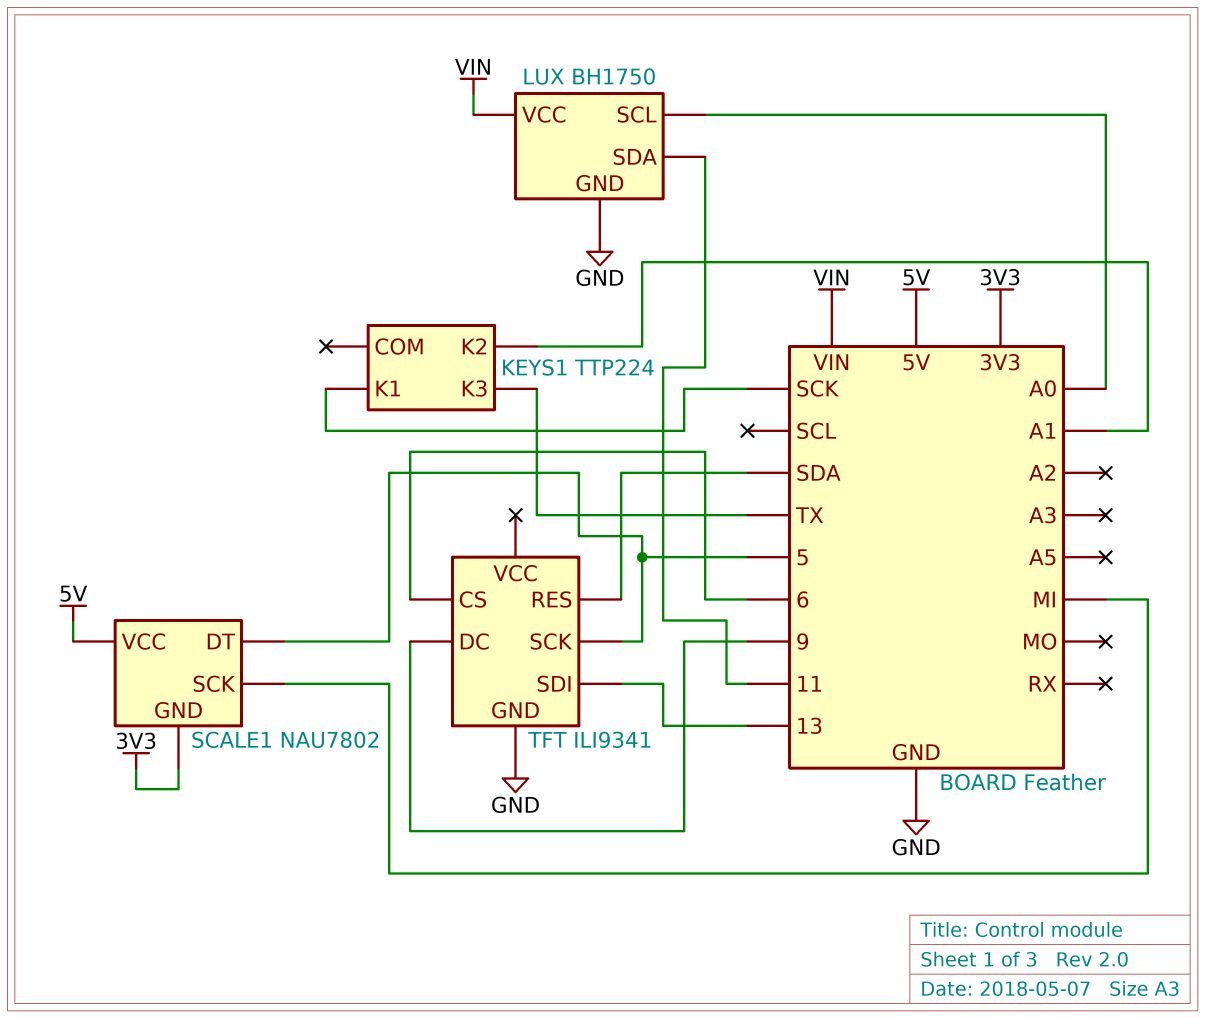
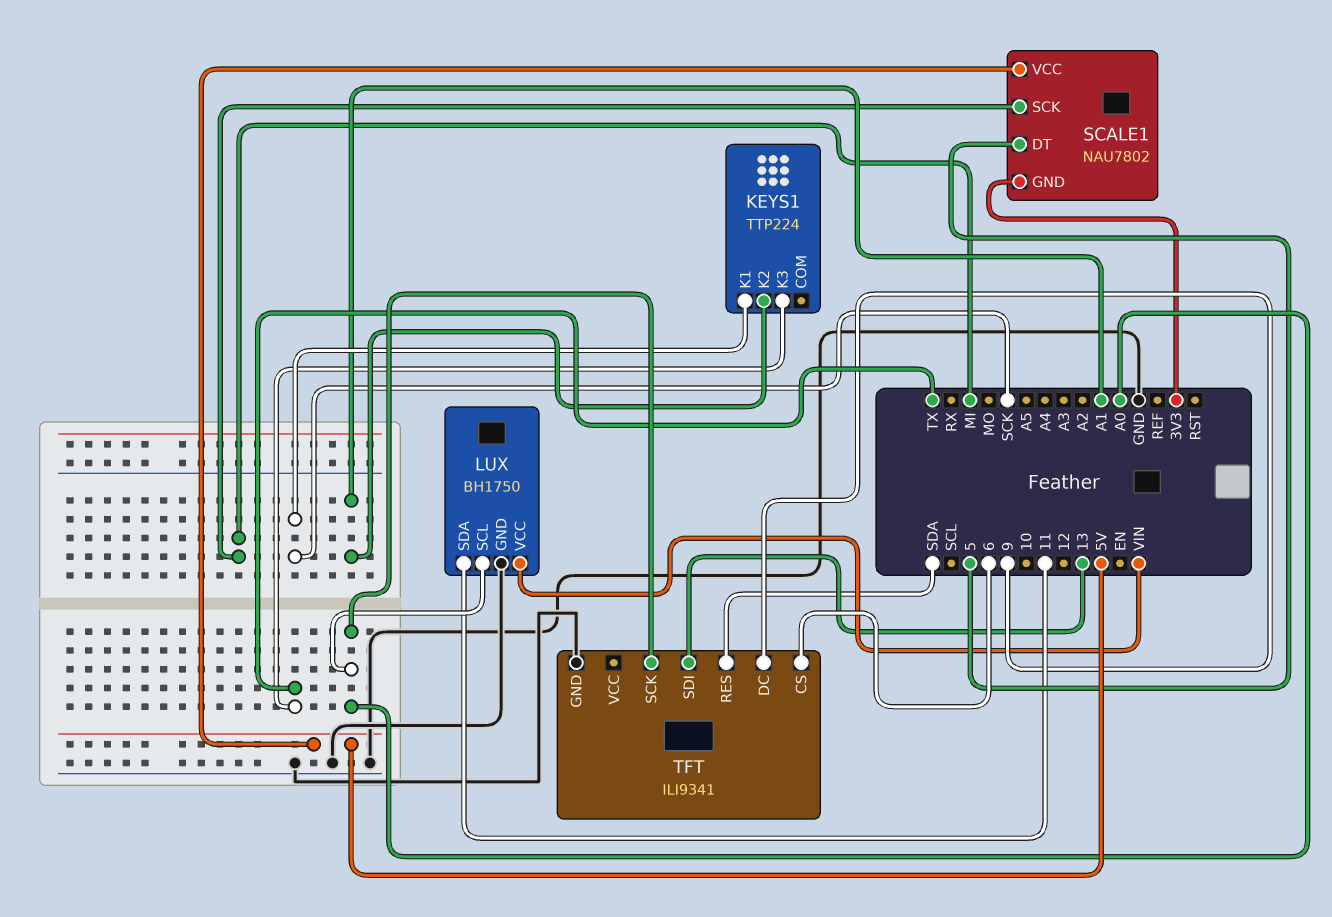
TFT pin SCK: 5 -> A0

